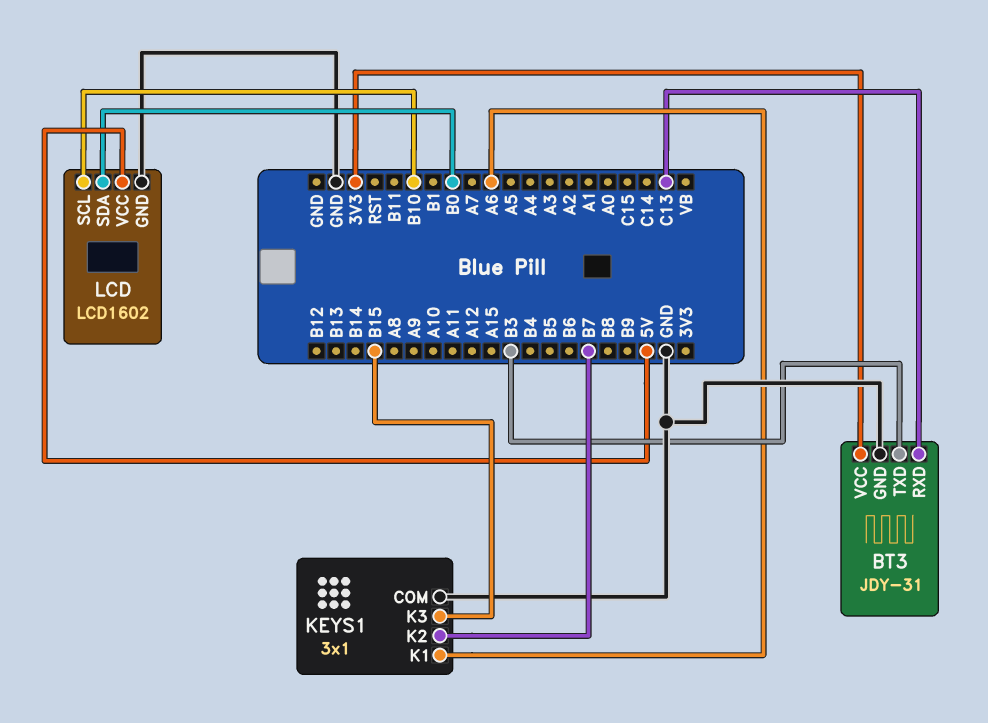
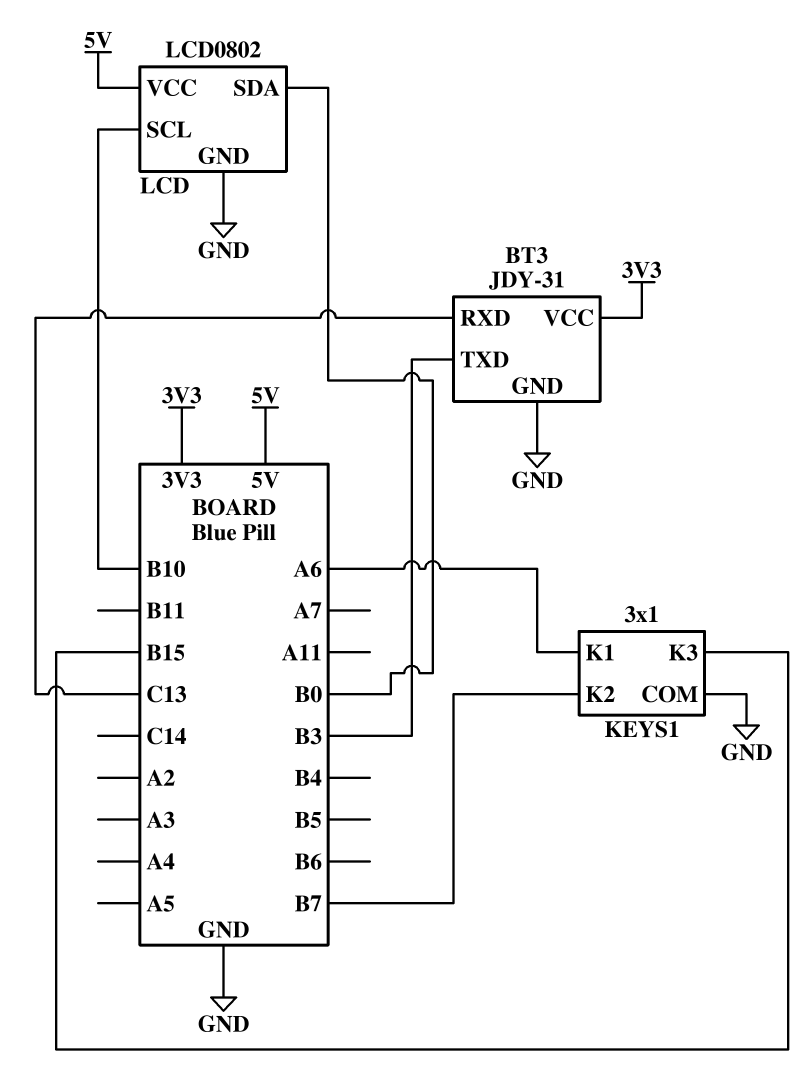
LCD: LCD1602 -> LCD0802

